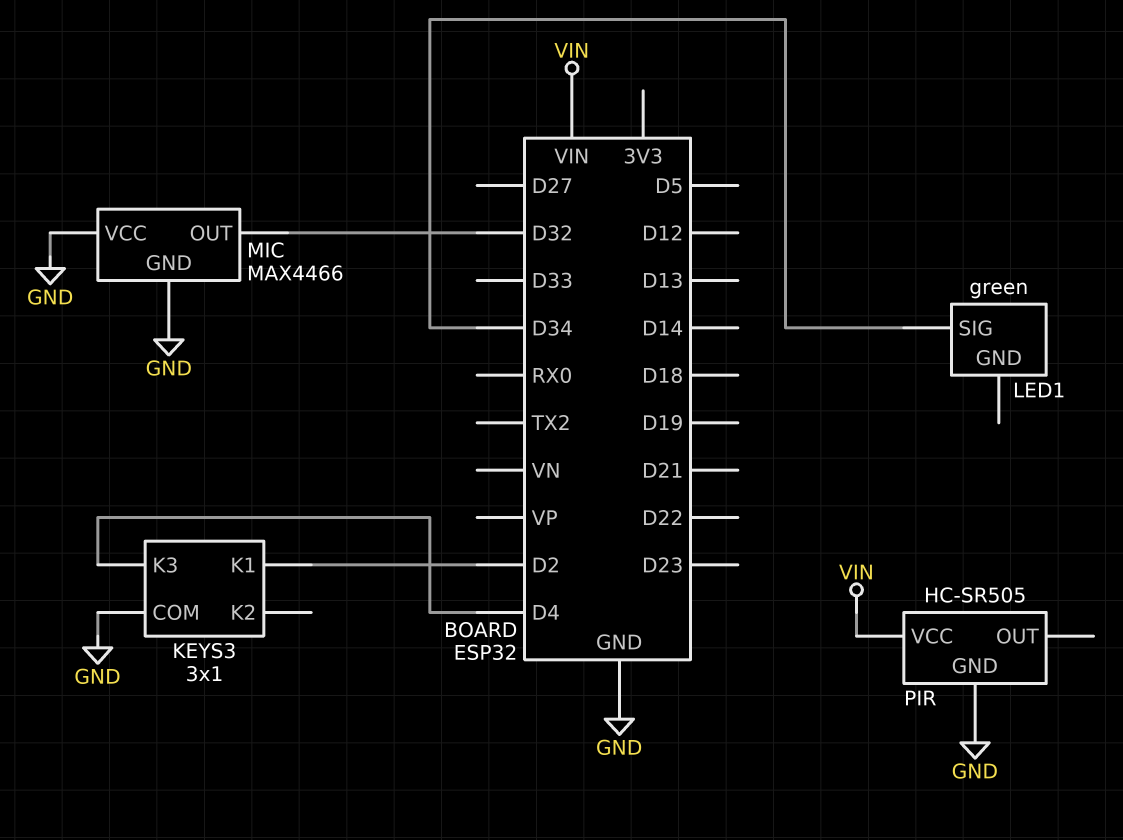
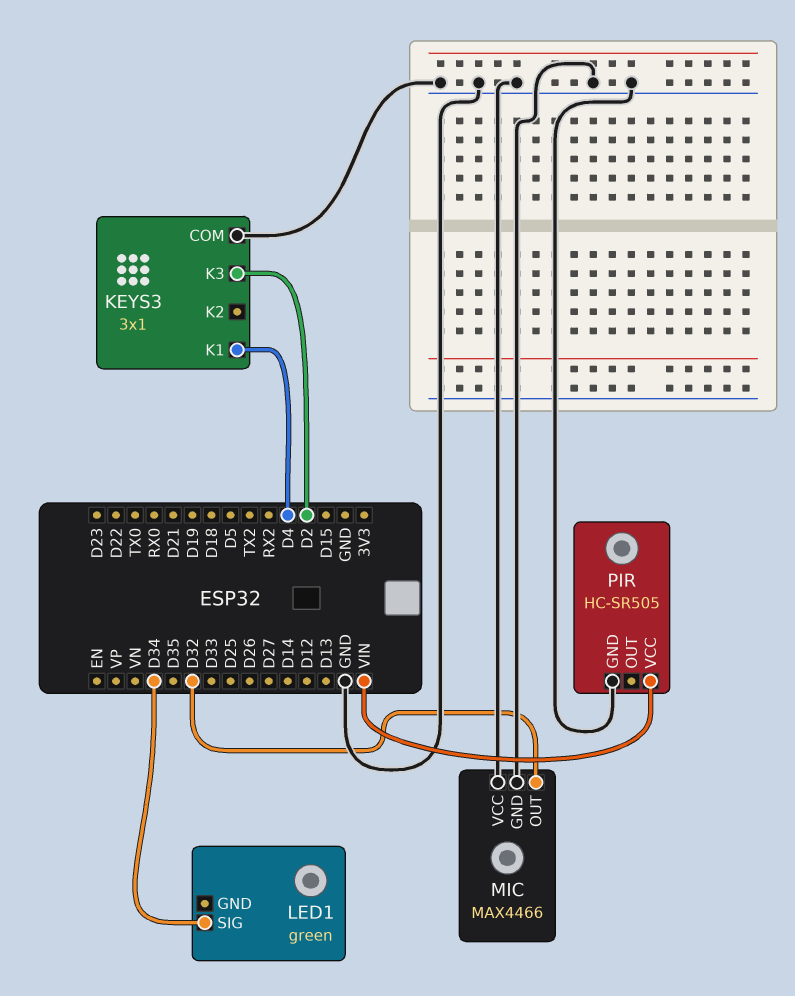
KEYS3 pin K1: D2 -> D4
KEYS3 pin K3: D4 -> D2

